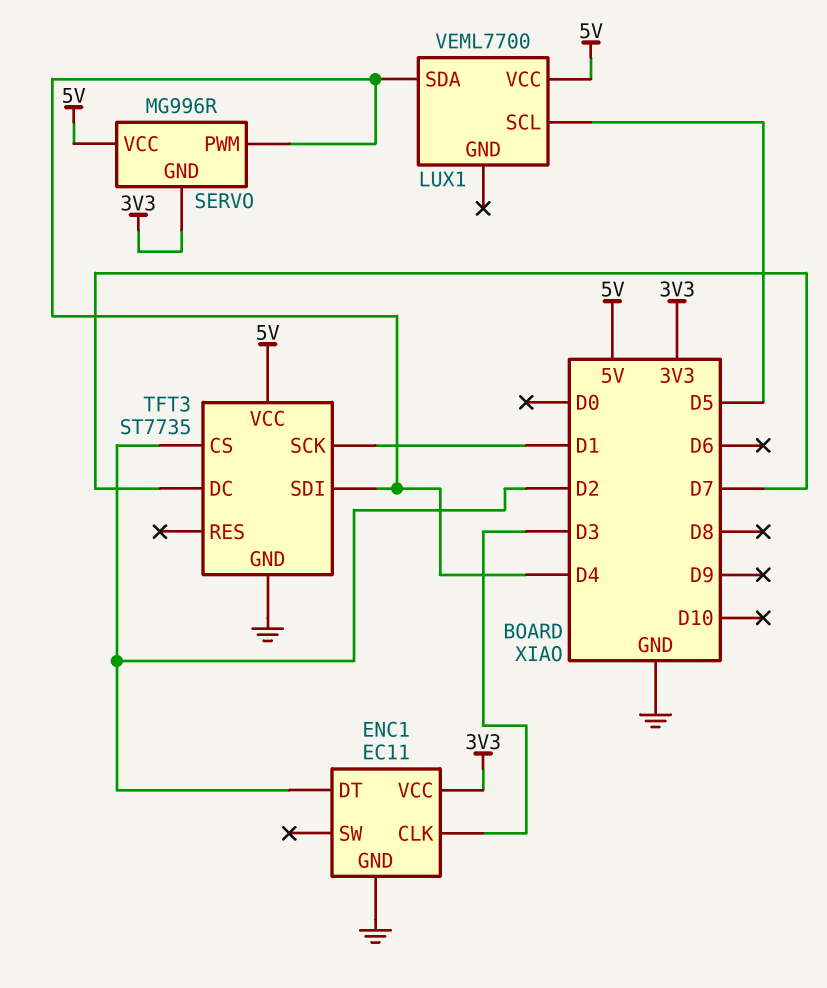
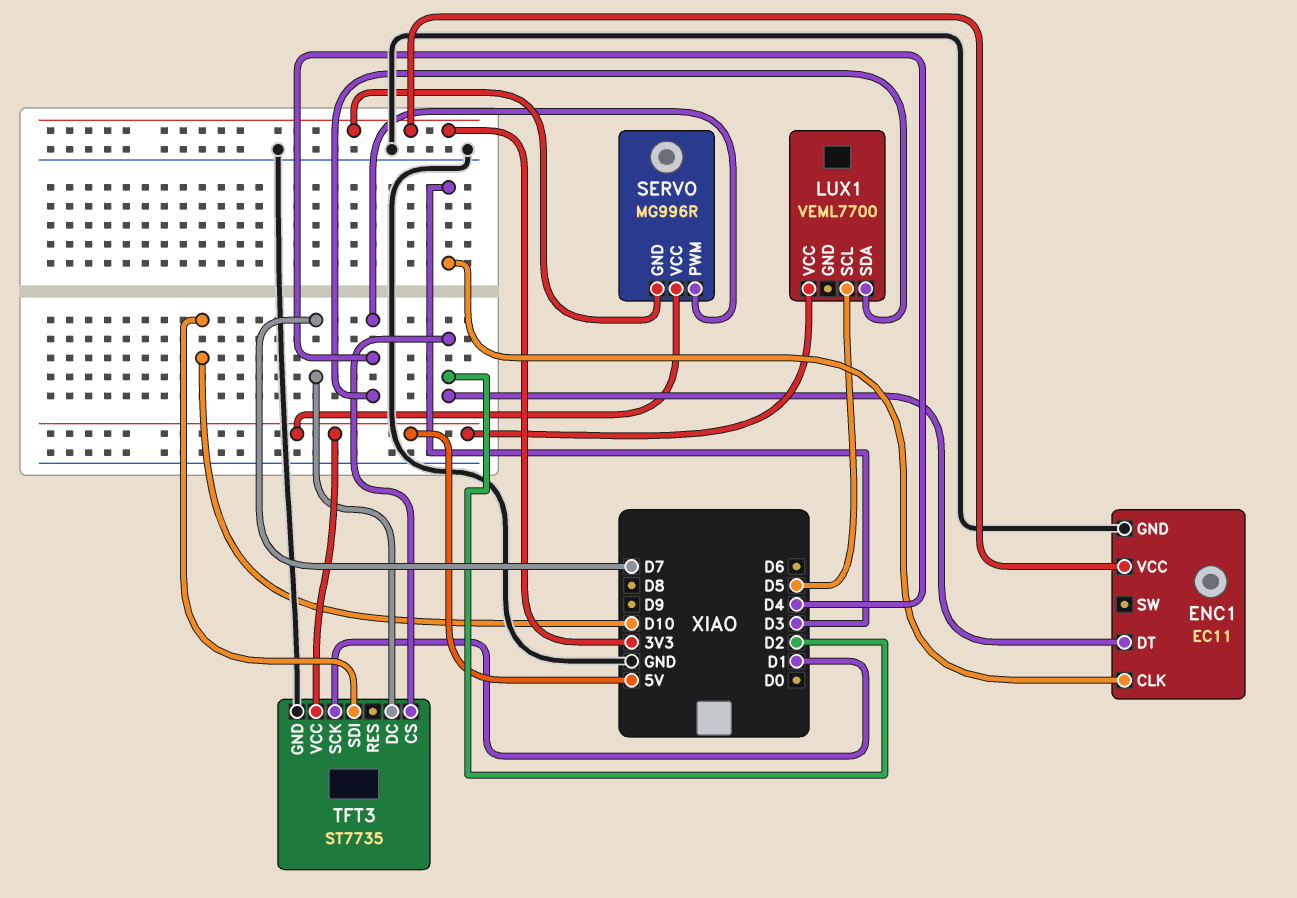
TFT3 pin SDI: D4 -> D10

